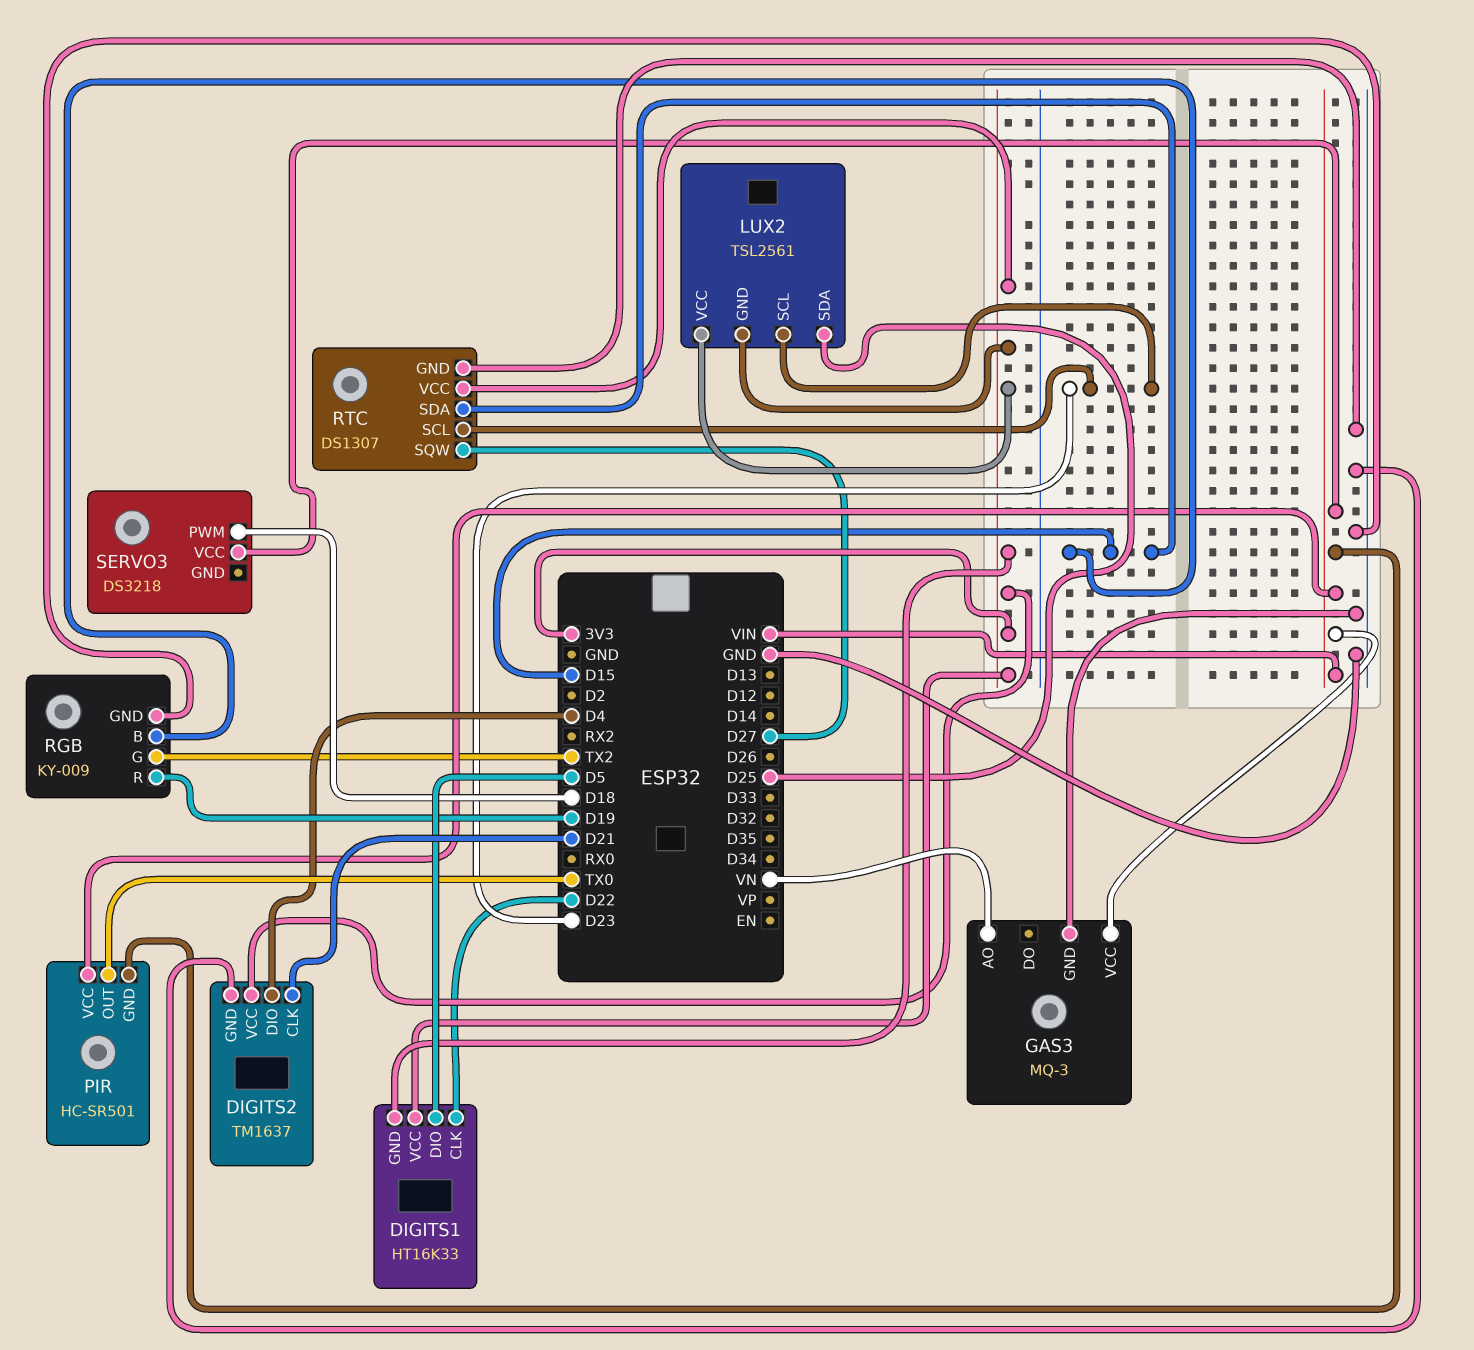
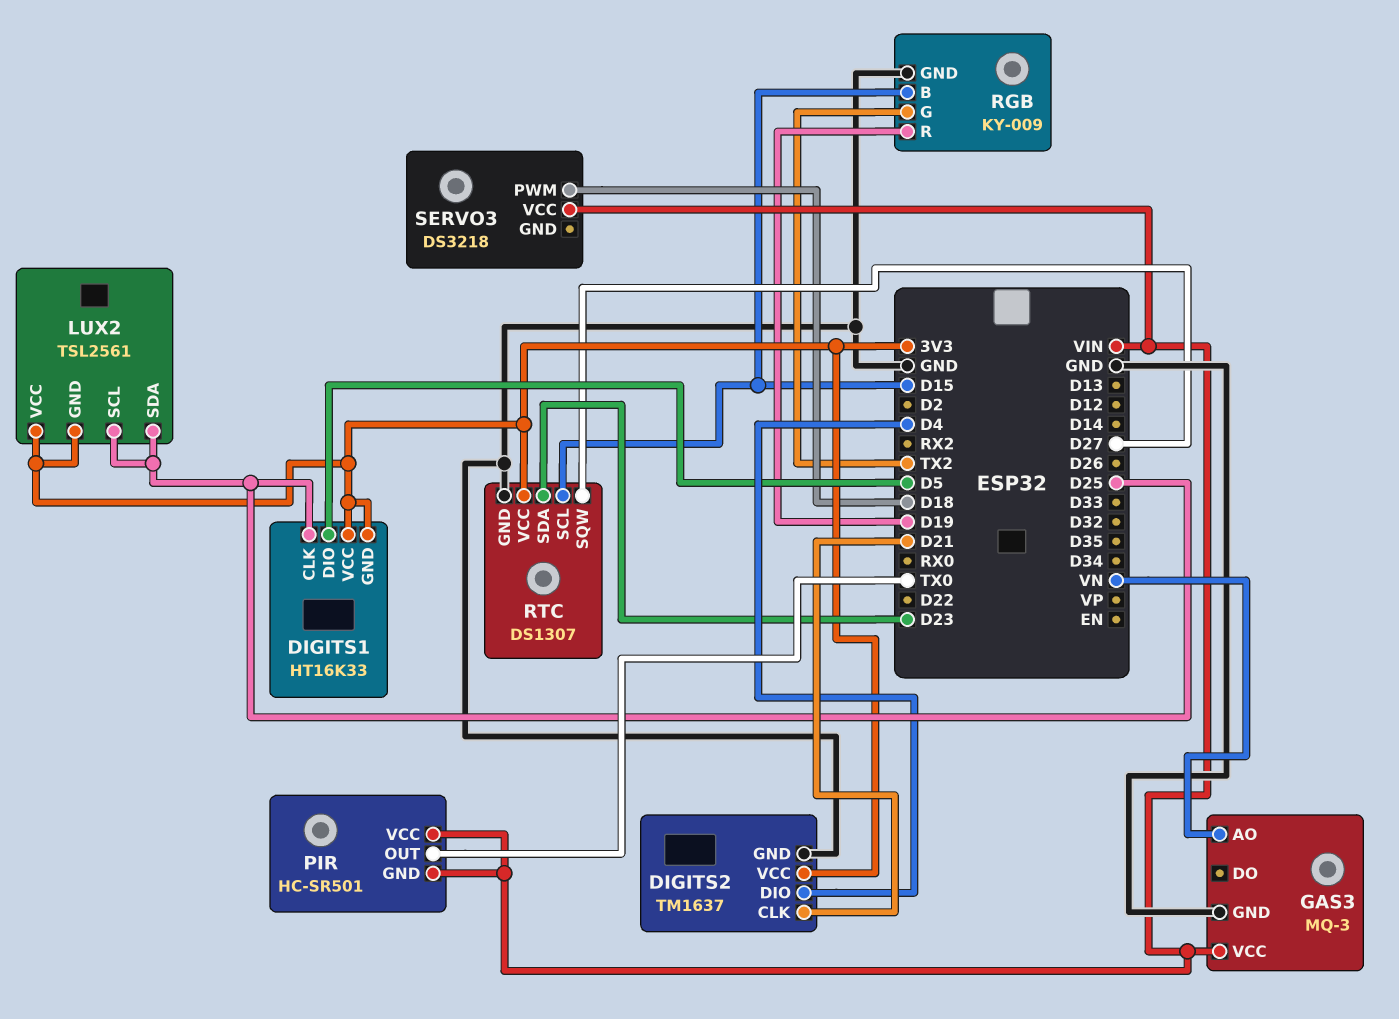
DIGITS1 pin CLK: D22 -> D25
LUX2 pin SCL: D23 -> D25
RTC pin SCL: D23 -> D15
RTC pin SDA: D15 -> D23

